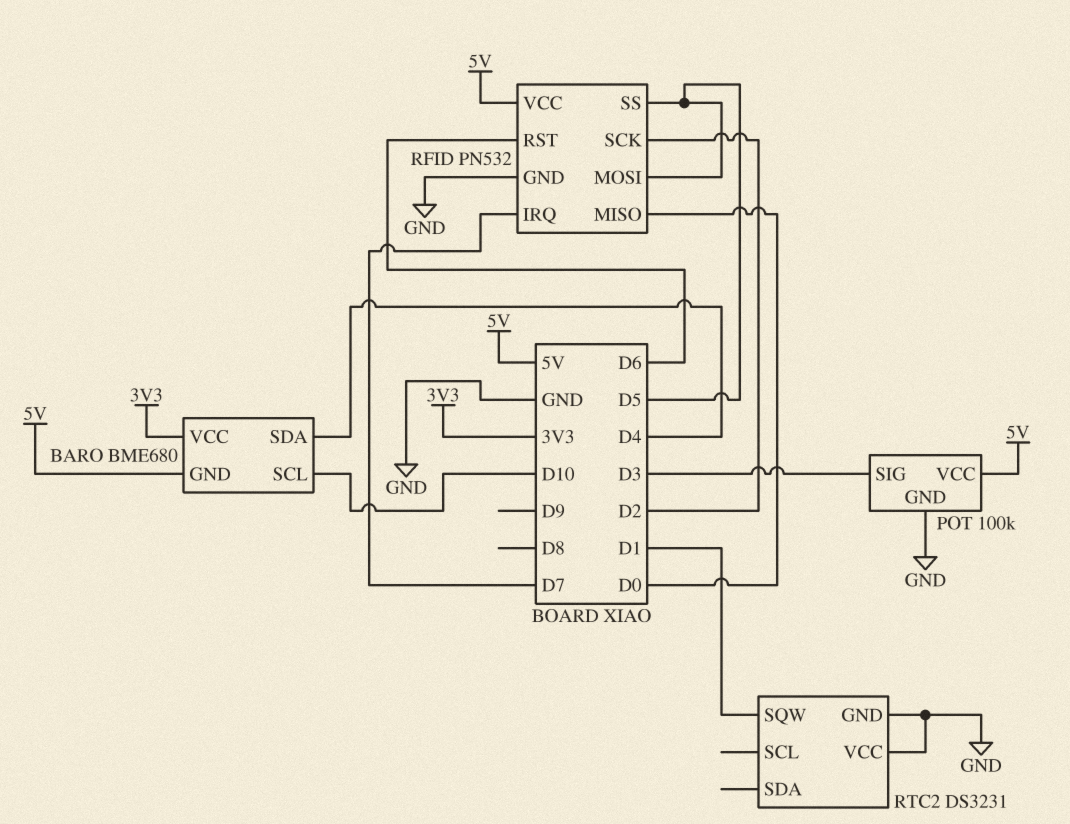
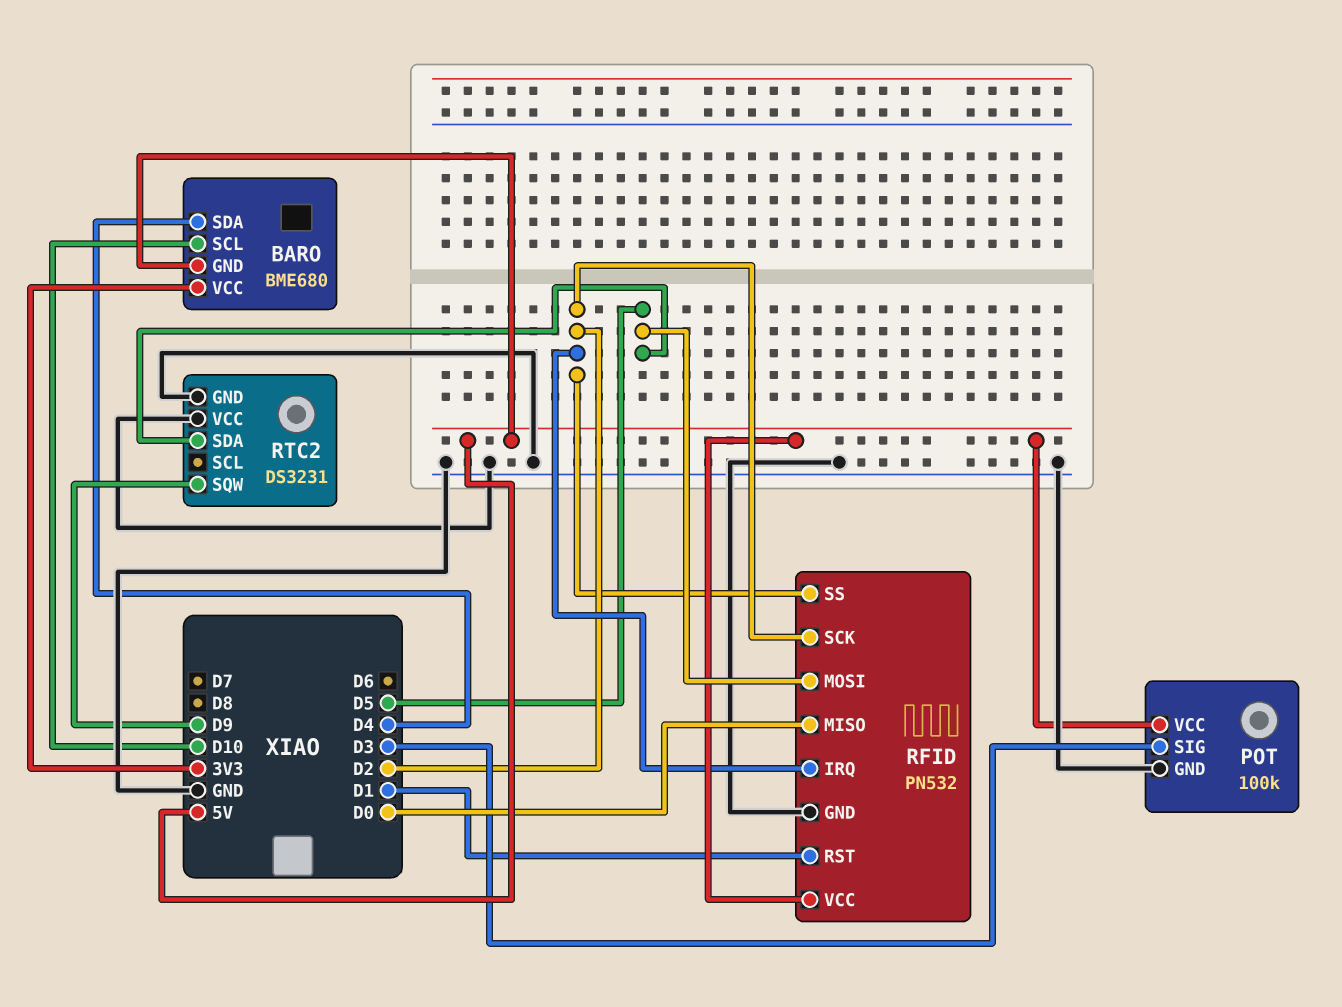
RFID pin IRQ: D7 -> D2
RFID pin RST: D6 -> D1
RFID pin SS: D5 -> D2
RTC2 pin SDA: none -> D5
RTC2 pin SQW: D1 -> D9

